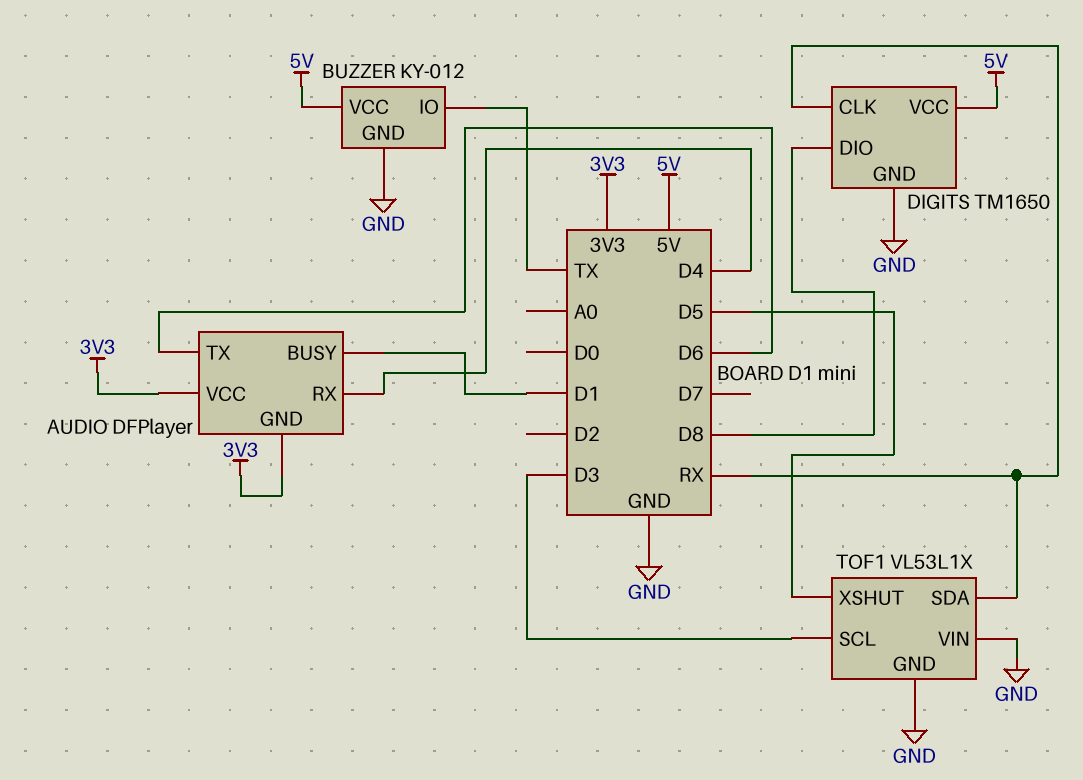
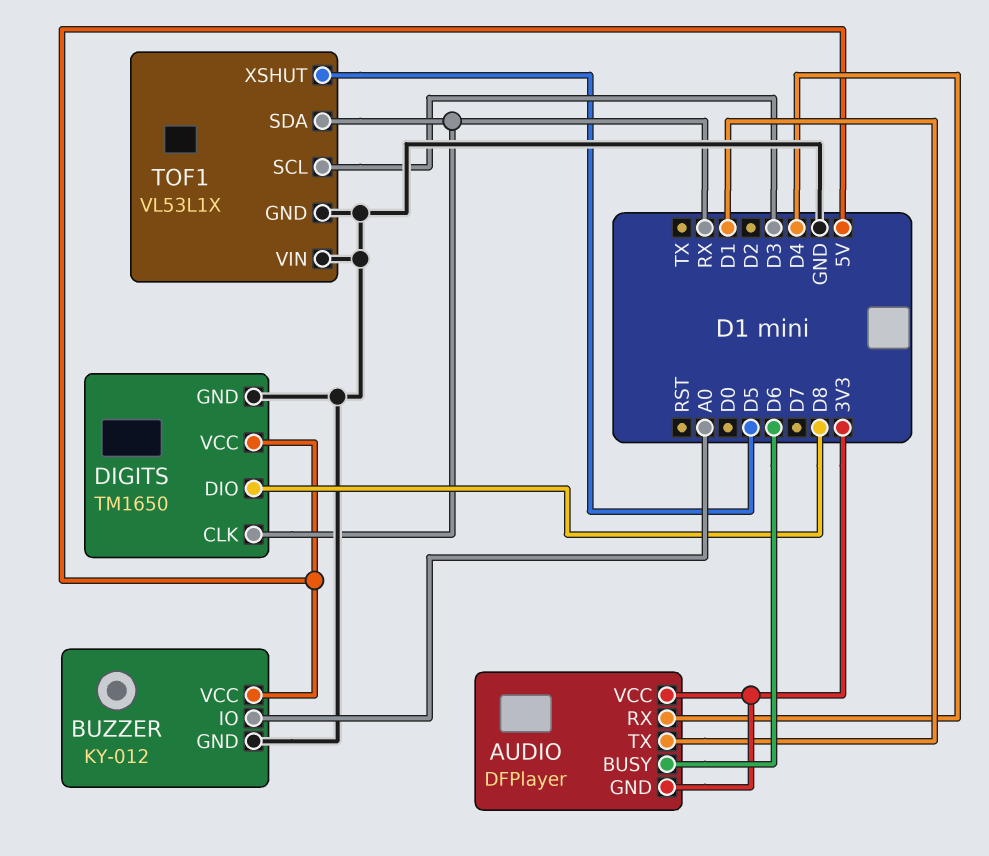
AUDIO pin BUSY: D1 -> D6
AUDIO pin TX: D6 -> D1
BUZZER pin IO: TX -> A0

